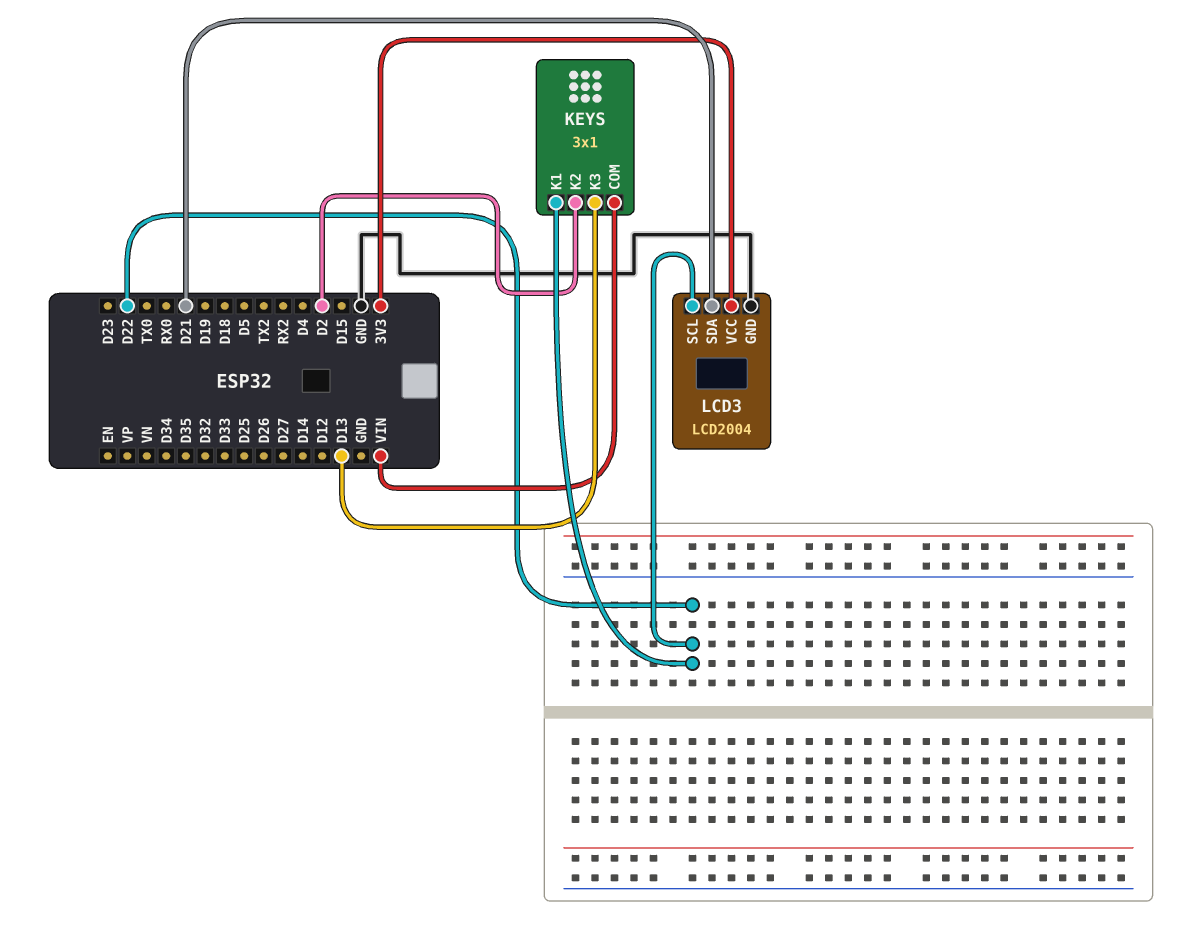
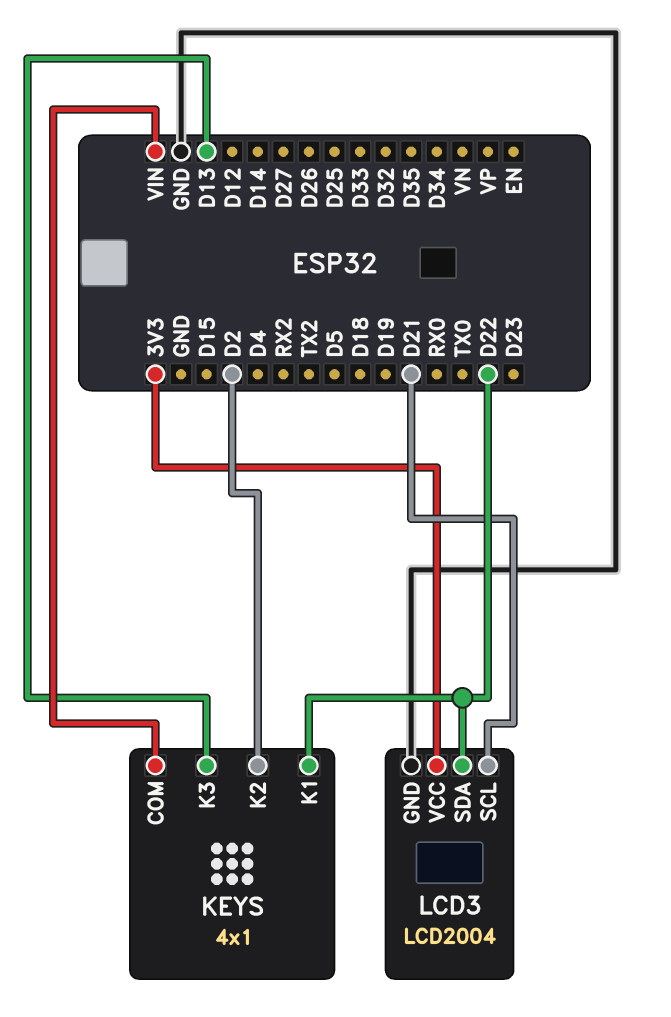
KEYS: 3x1 -> 4x1
LCD3 pin SCL: D22 -> D21
LCD3 pin SDA: D21 -> D22

